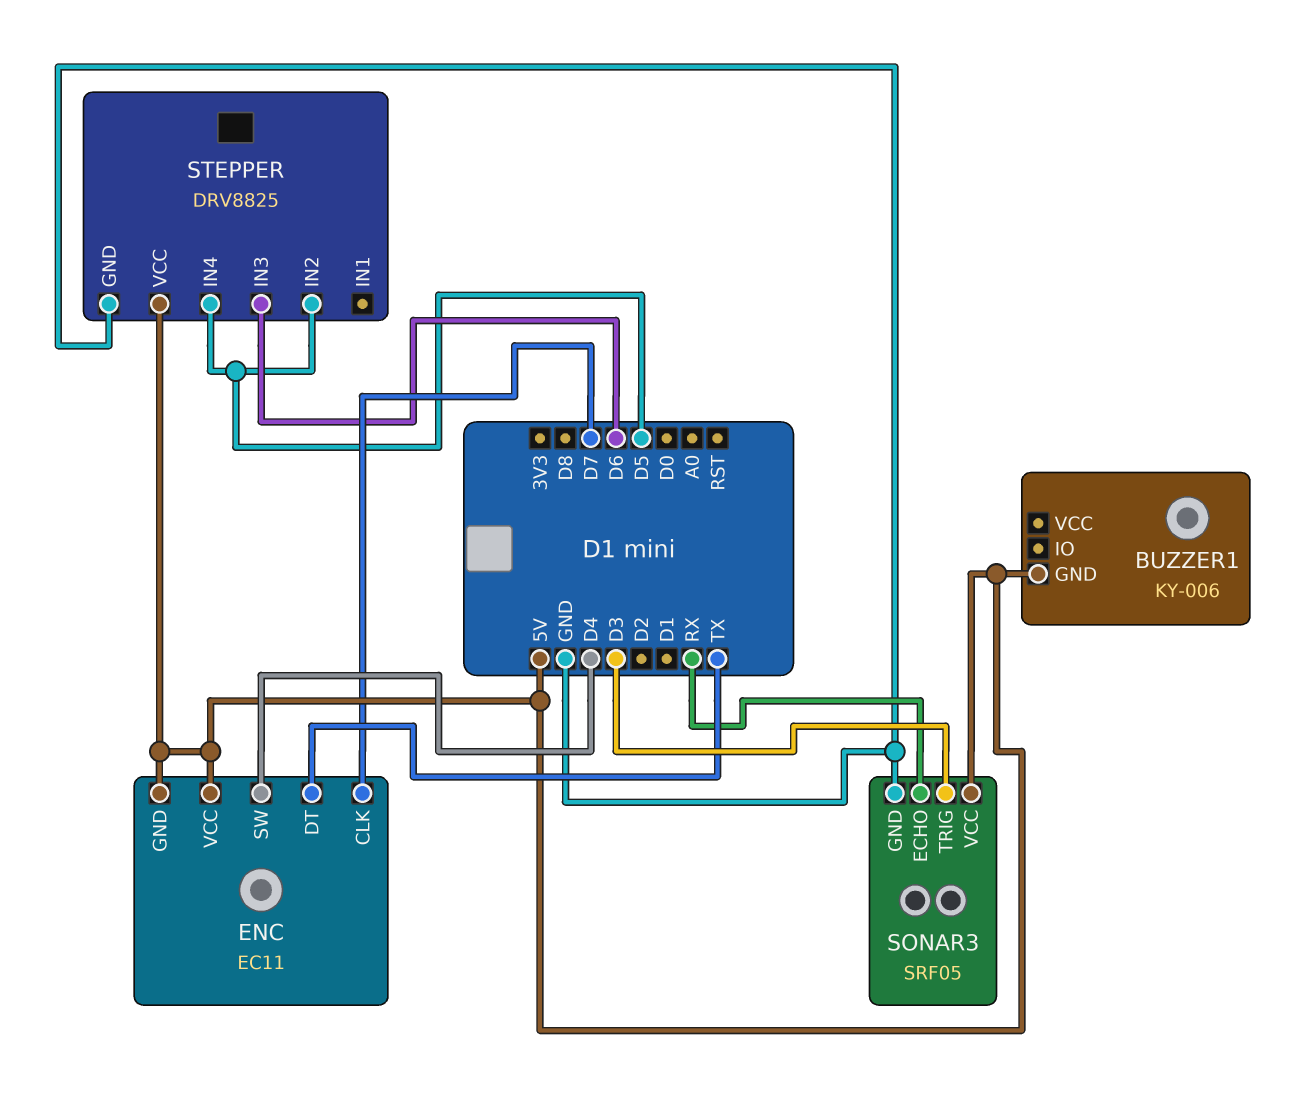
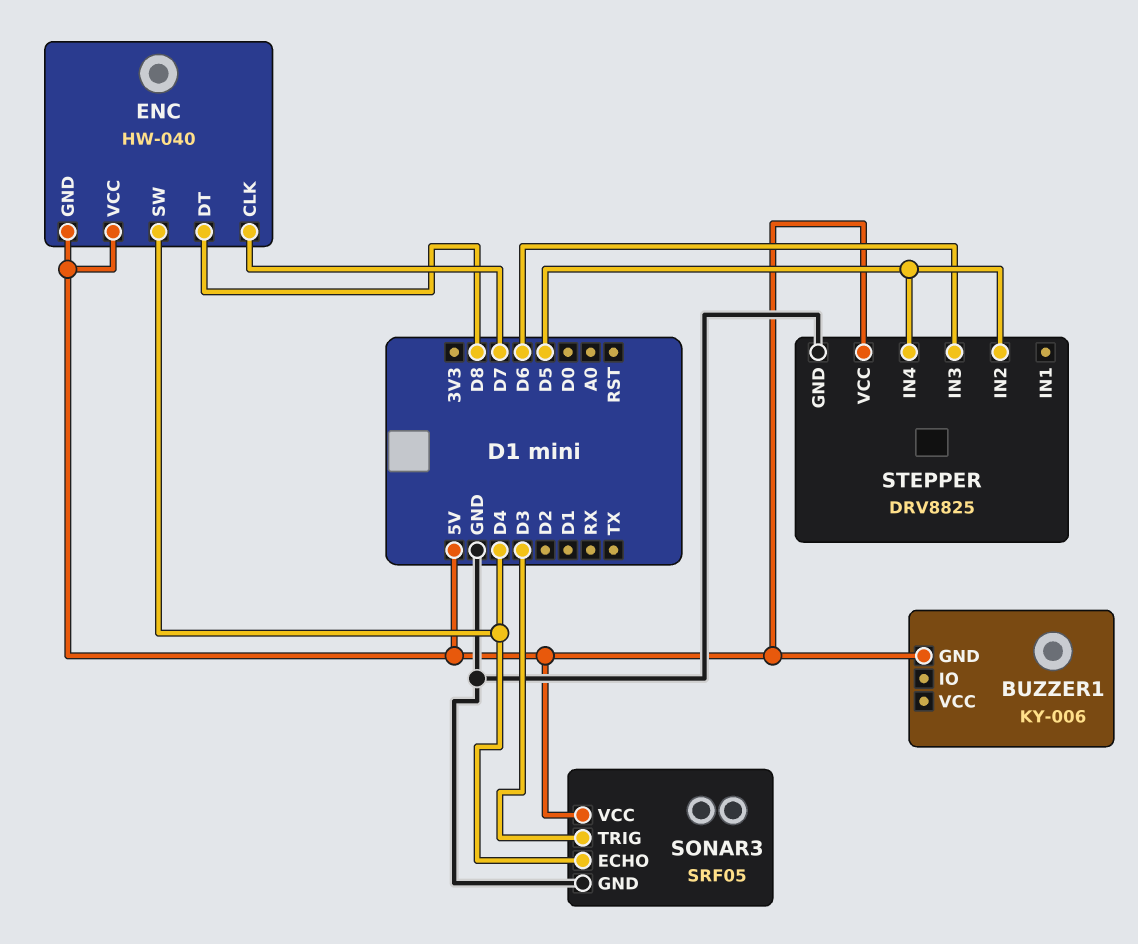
ENC: EC11 -> HW-040
ENC pin DT: TX -> D8
SONAR3 pin ECHO: RX -> D4

